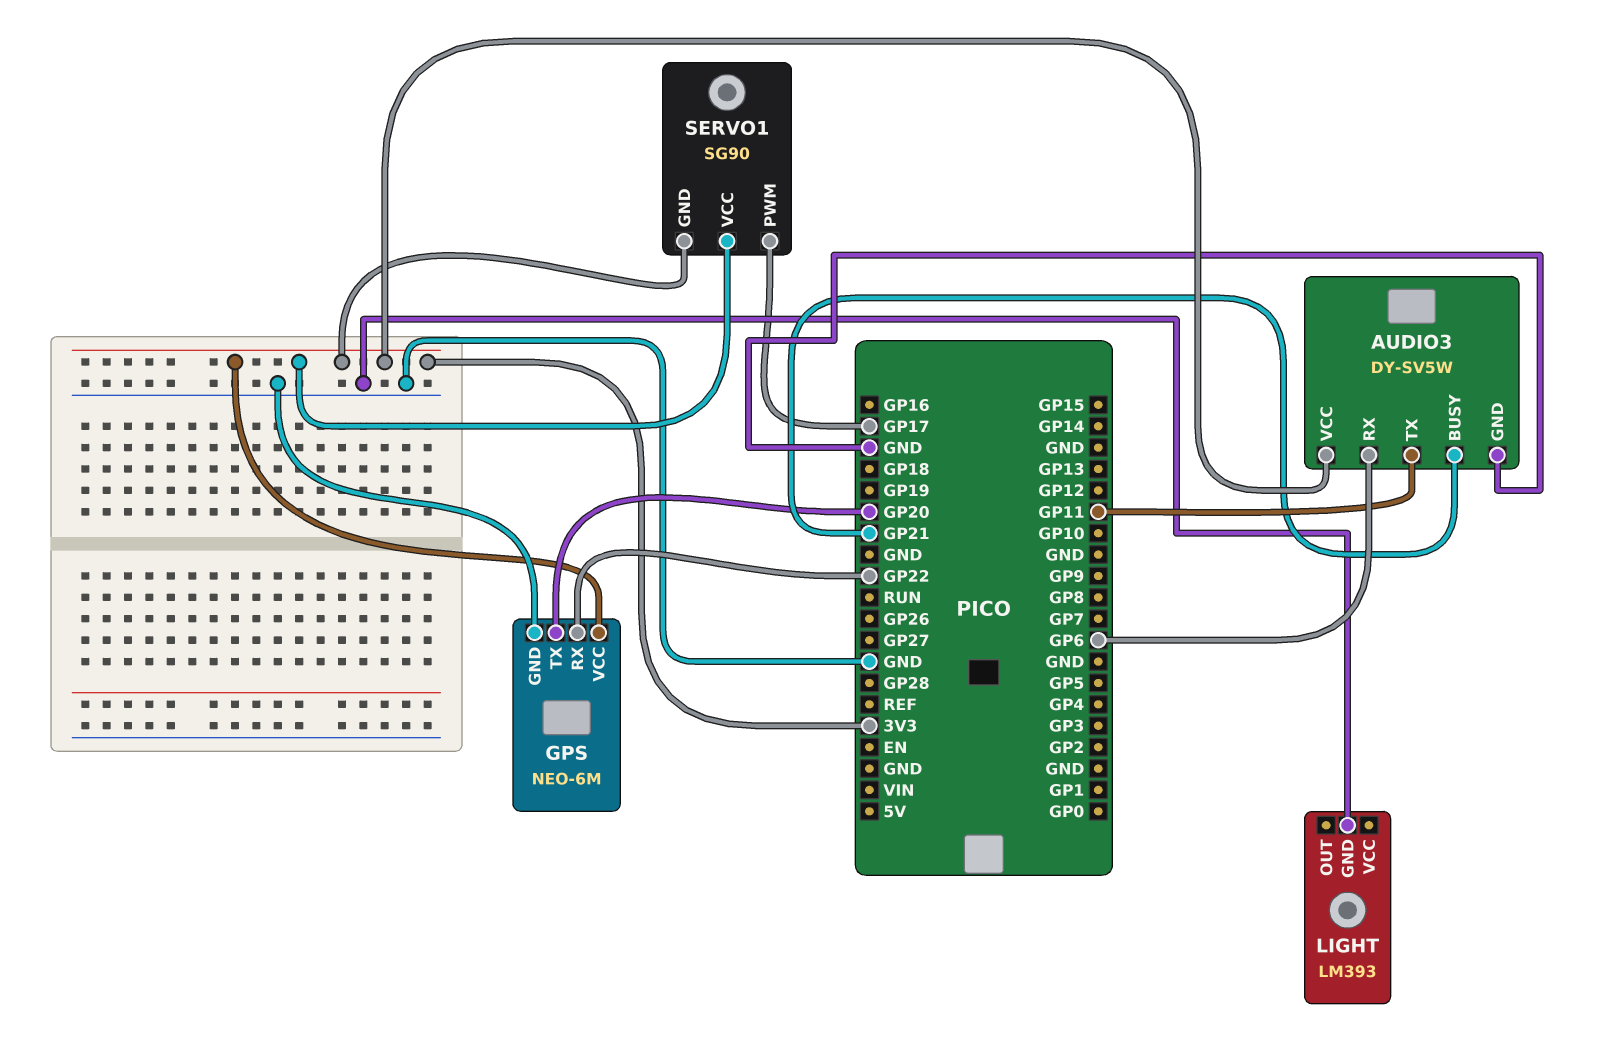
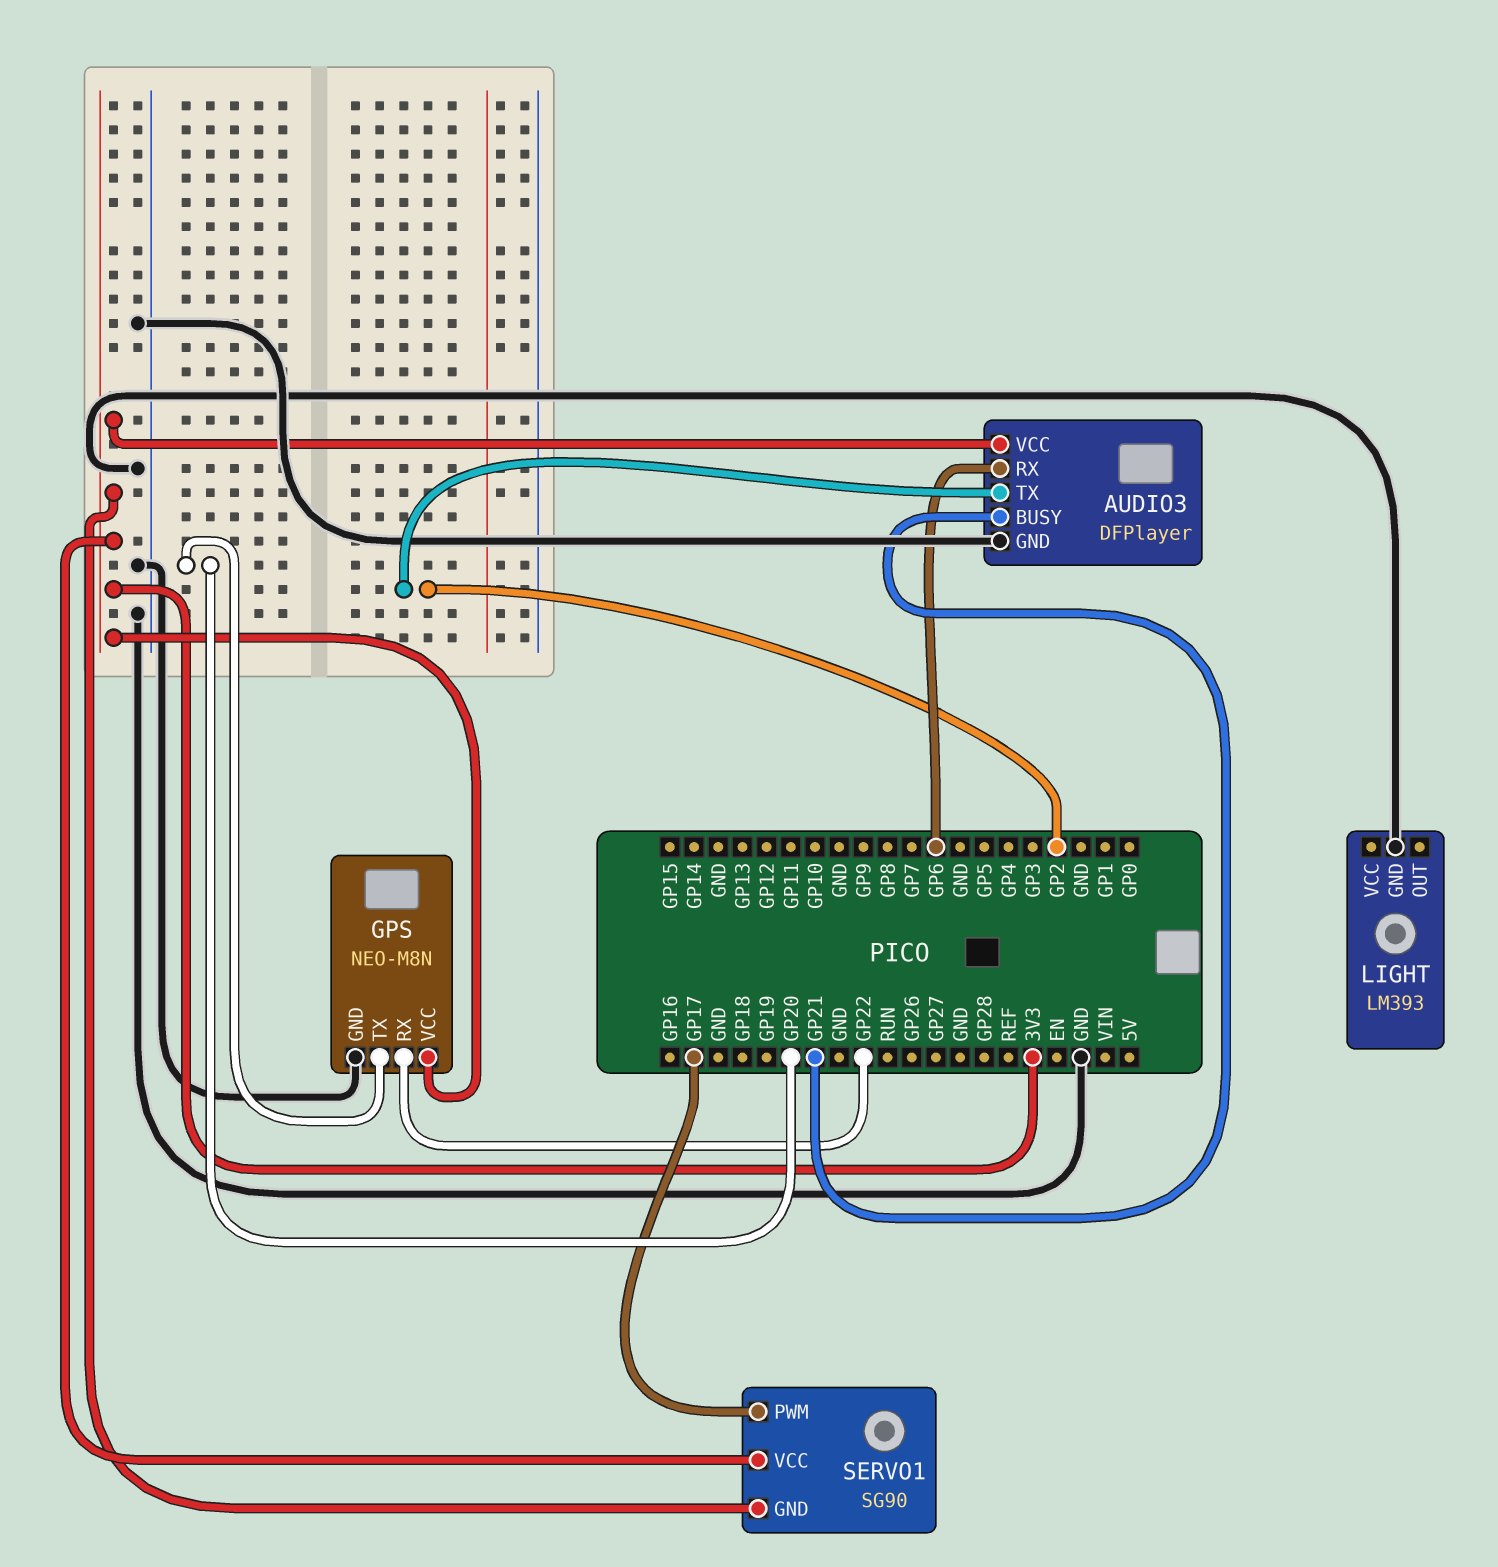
AUDIO3: DY-SV5W -> DFPlayer
AUDIO3 pin TX: GP11 -> GP2
GPS: NEO-6M -> NEO-M8N

